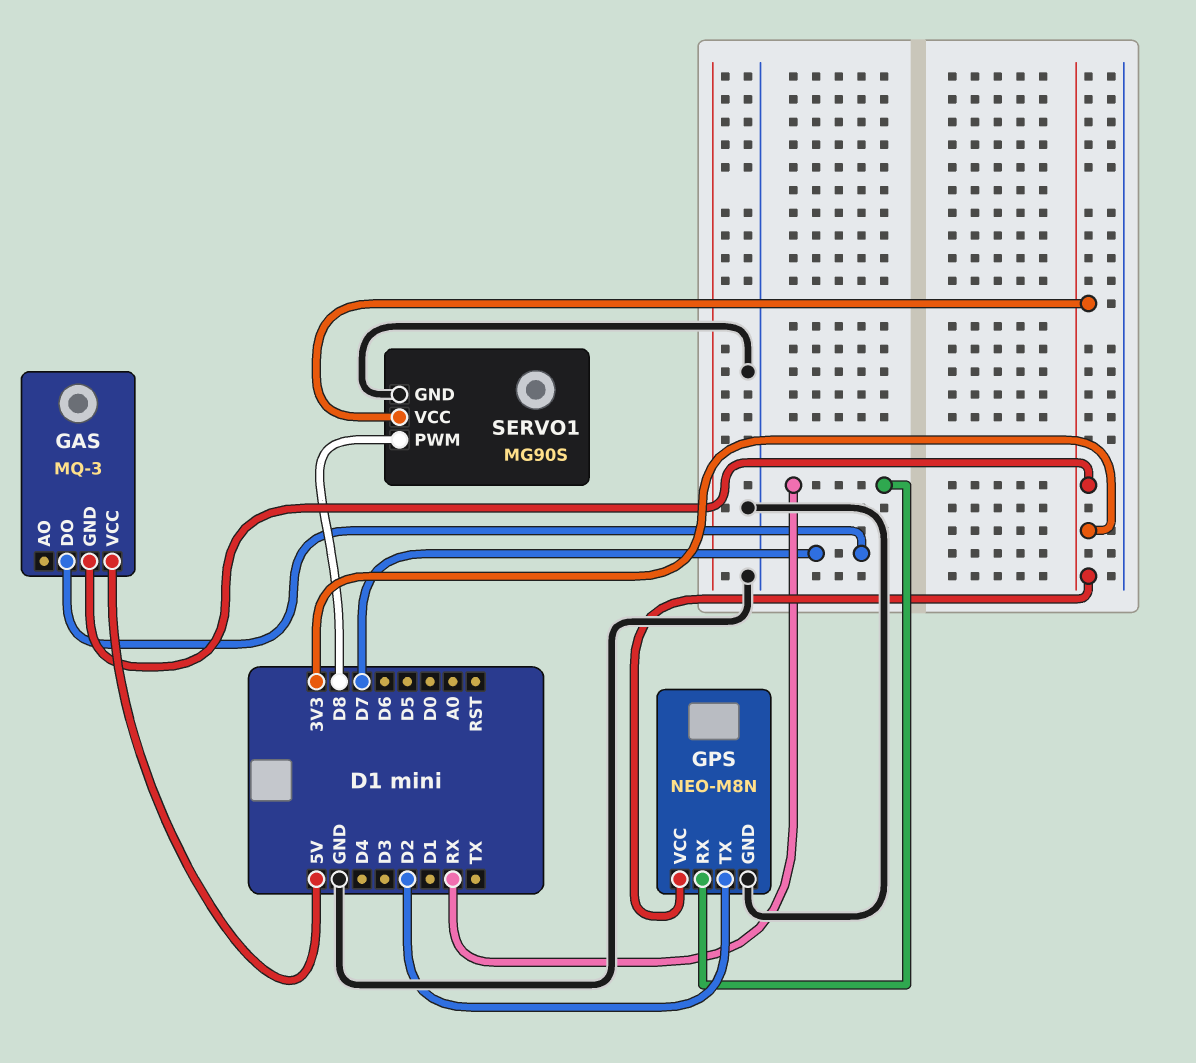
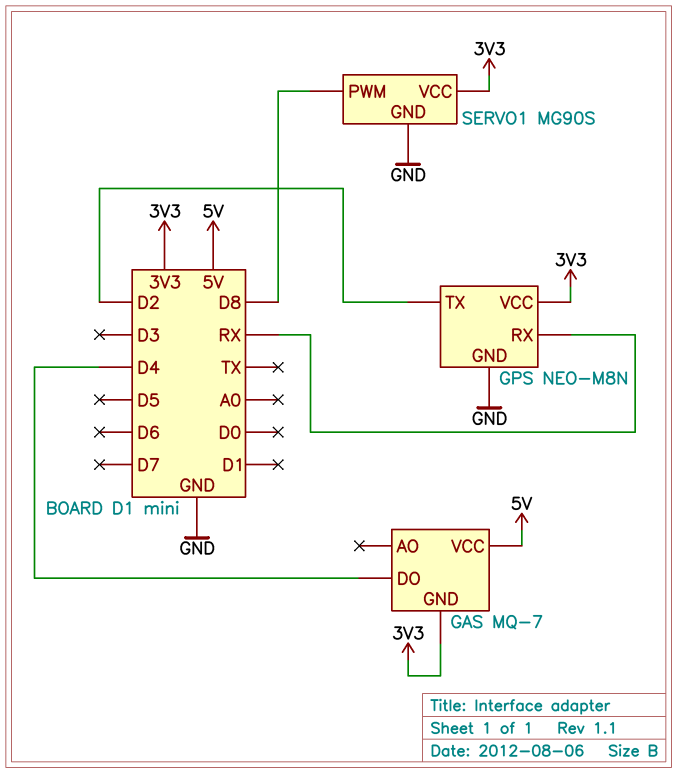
GAS: MQ-3 -> MQ-7
GAS pin DO: D7 -> D4

